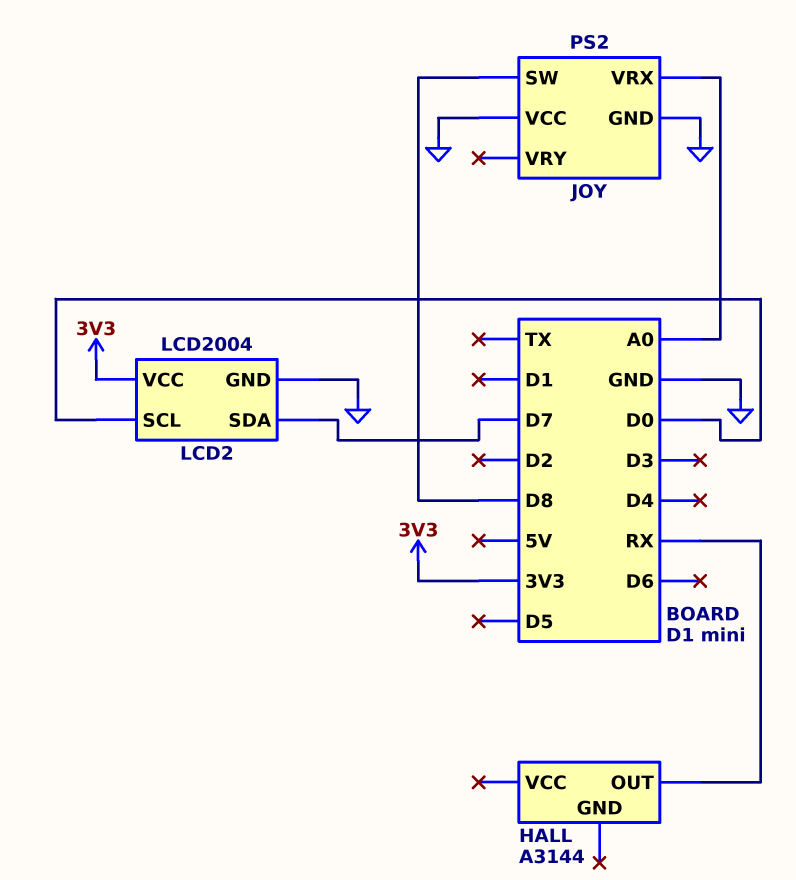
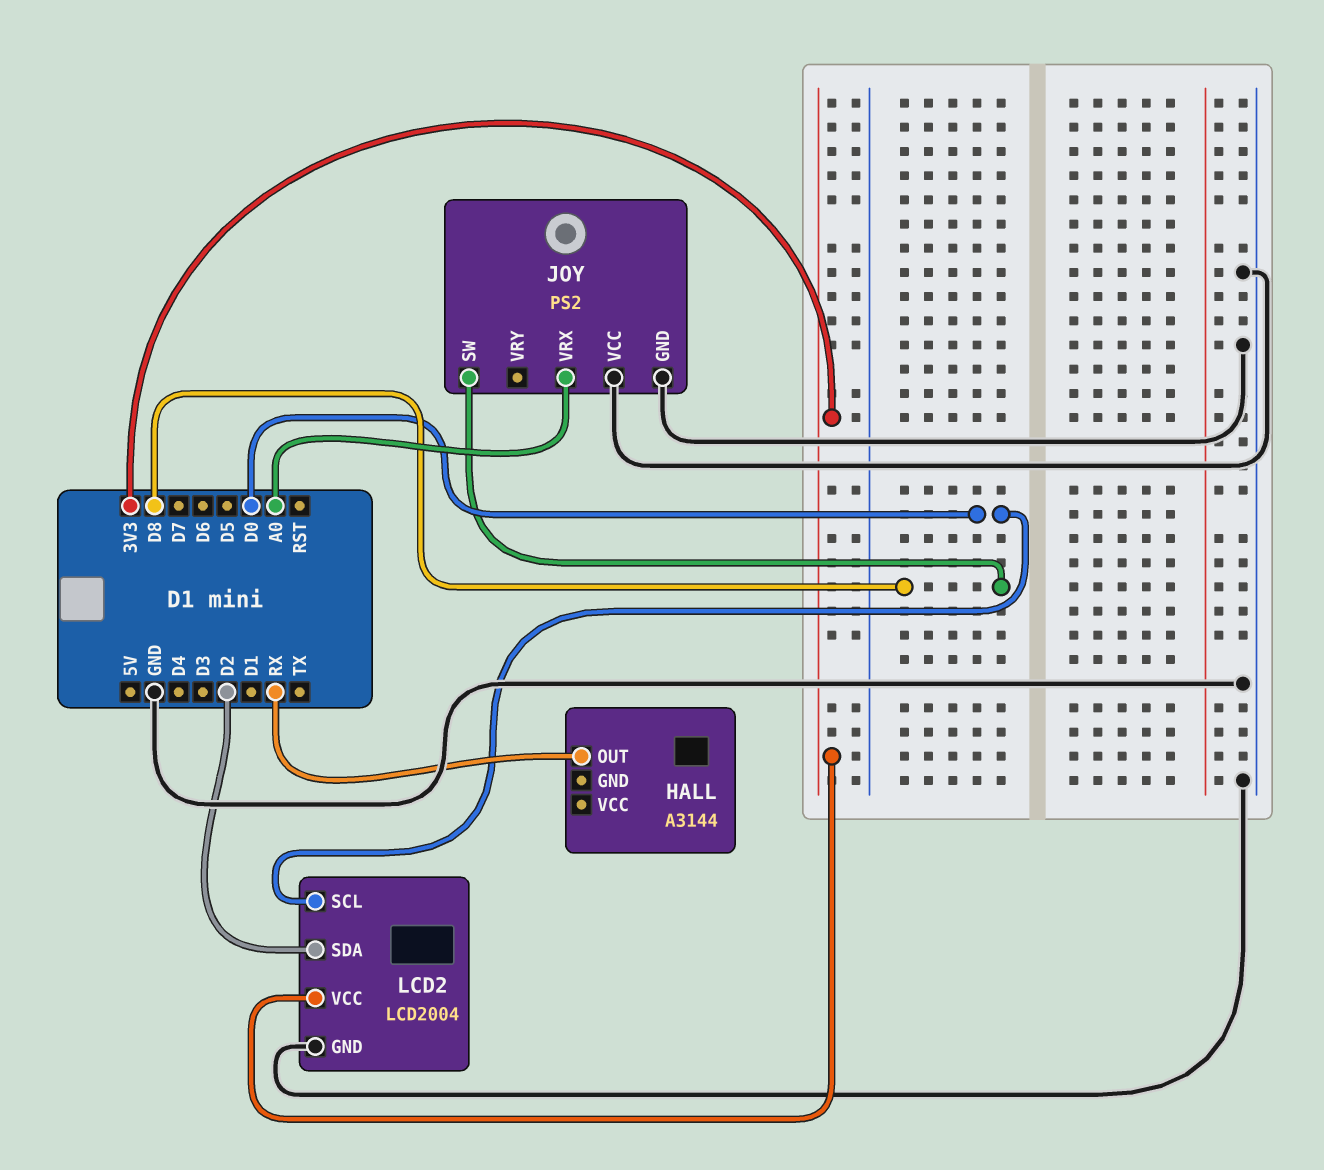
LCD2 pin SDA: D7 -> D2

